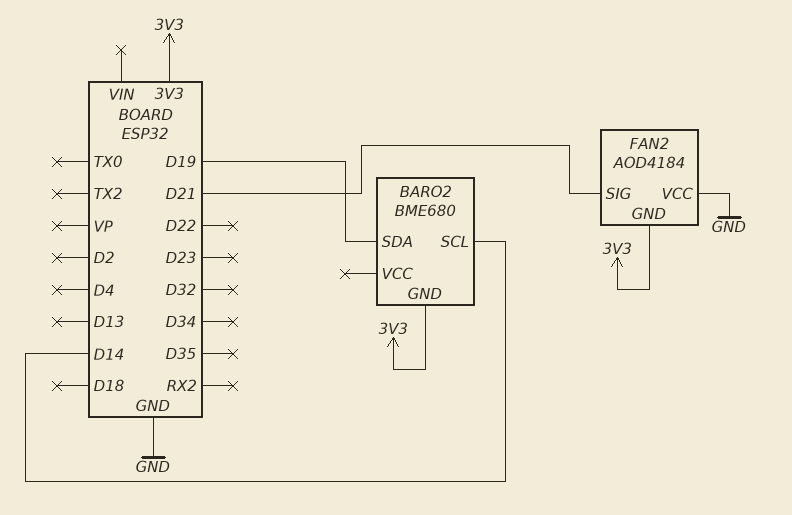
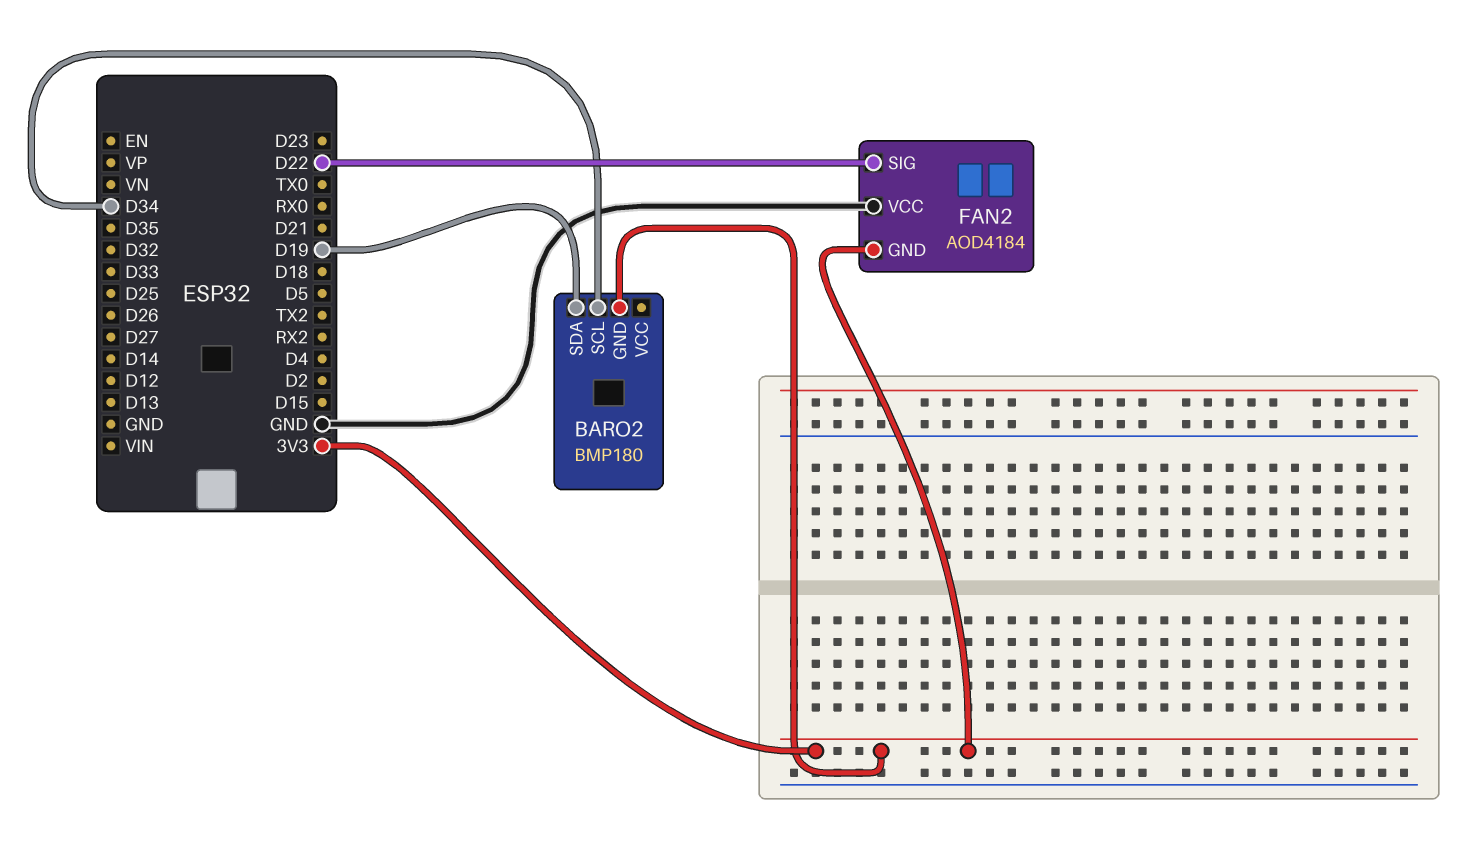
BARO2: BME680 -> BMP180
BARO2 pin SCL: D14 -> D34
FAN2 pin SIG: D21 -> D22

